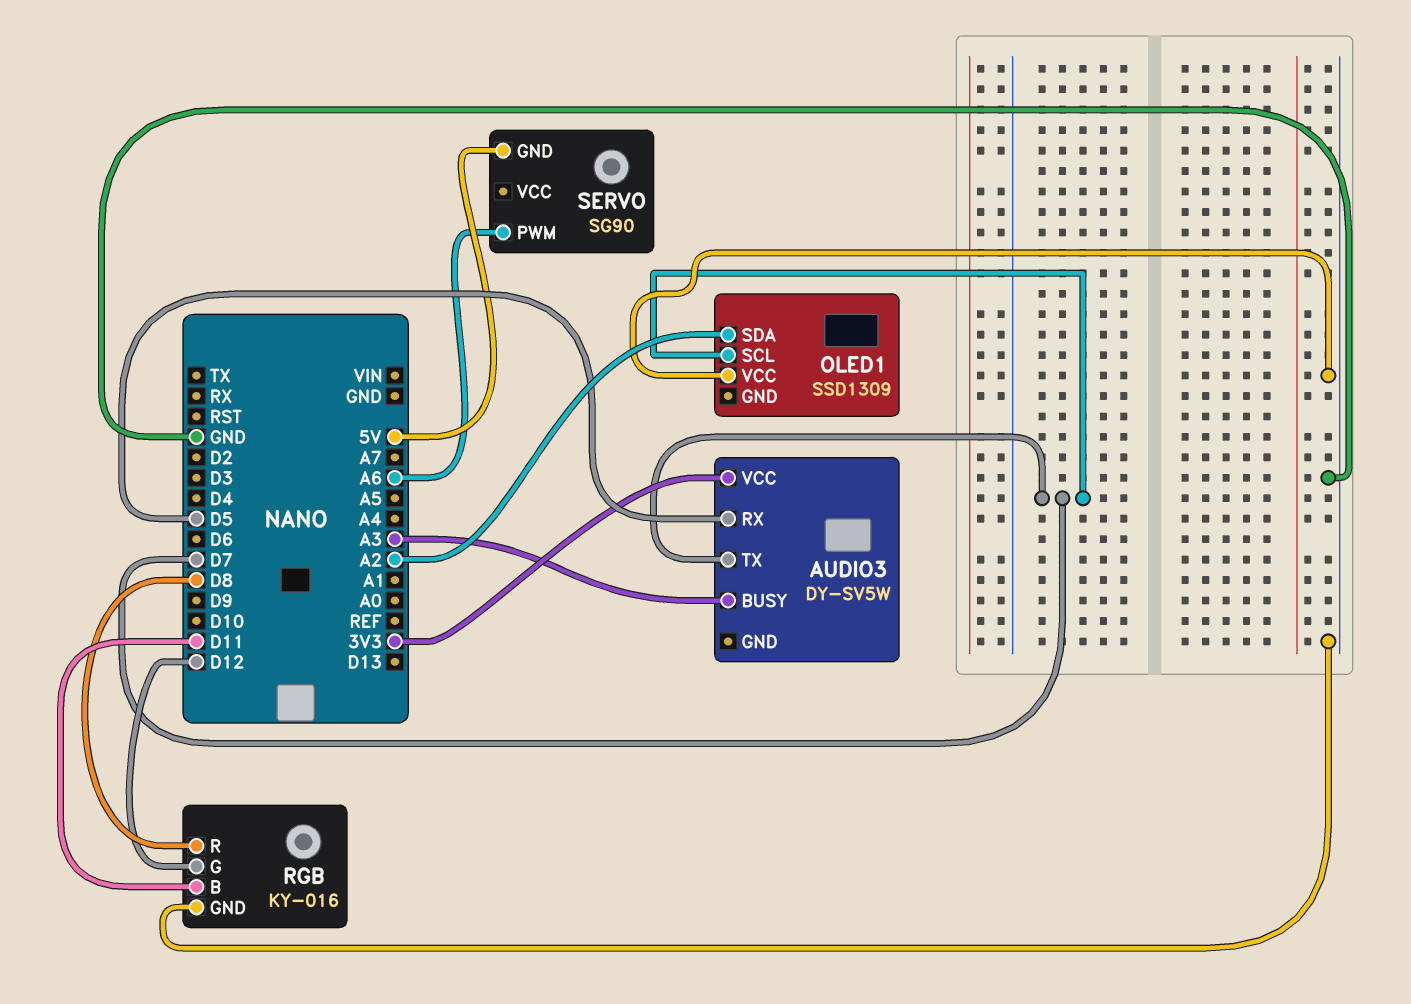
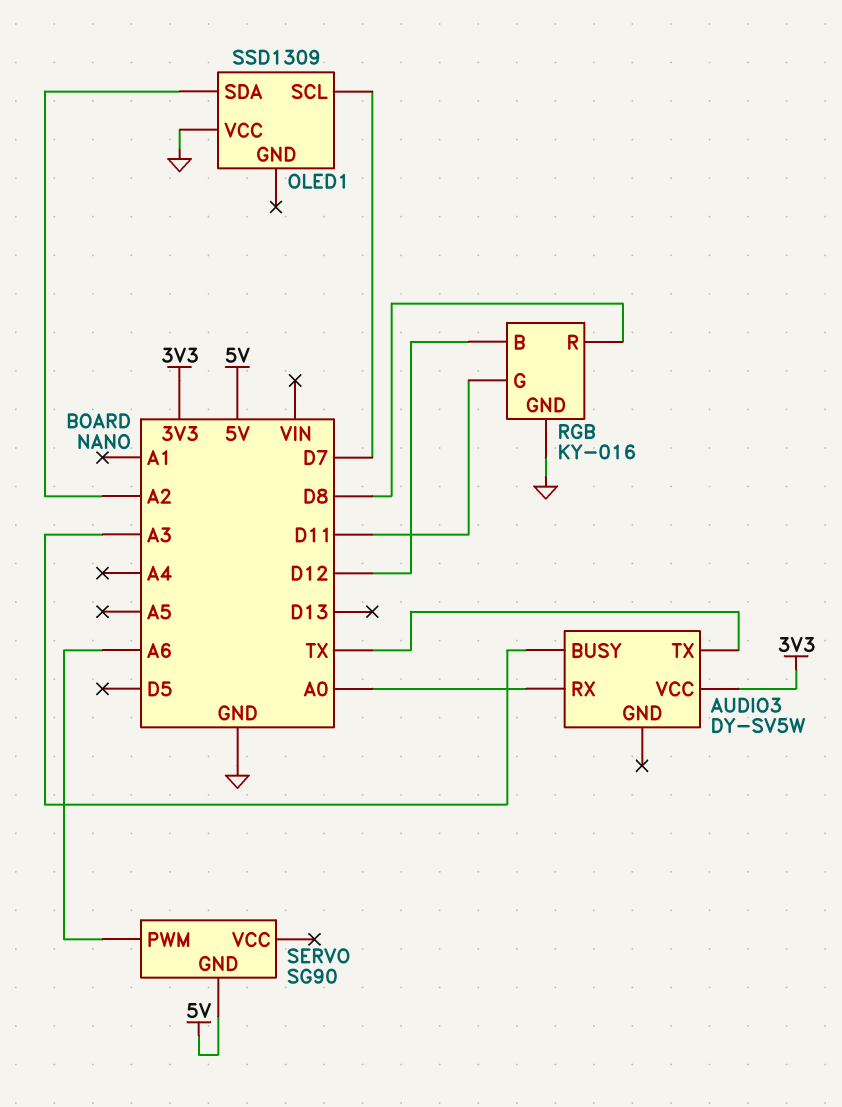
AUDIO3 pin RX: D5 -> A0
AUDIO3 pin TX: D7 -> TX
RGB pin B: D11 -> D12
RGB pin G: D12 -> D11

